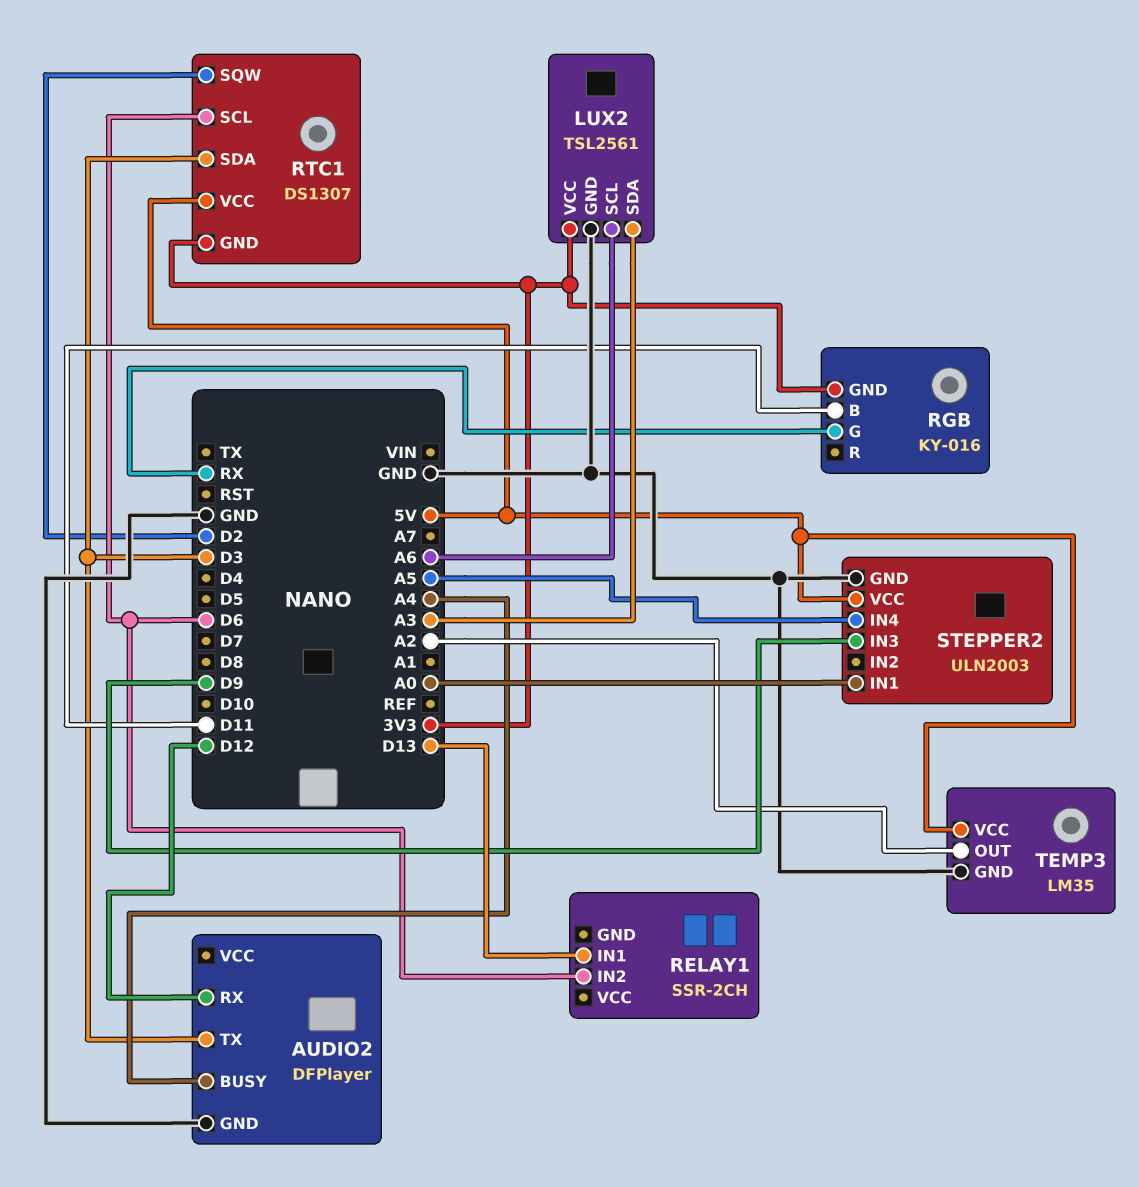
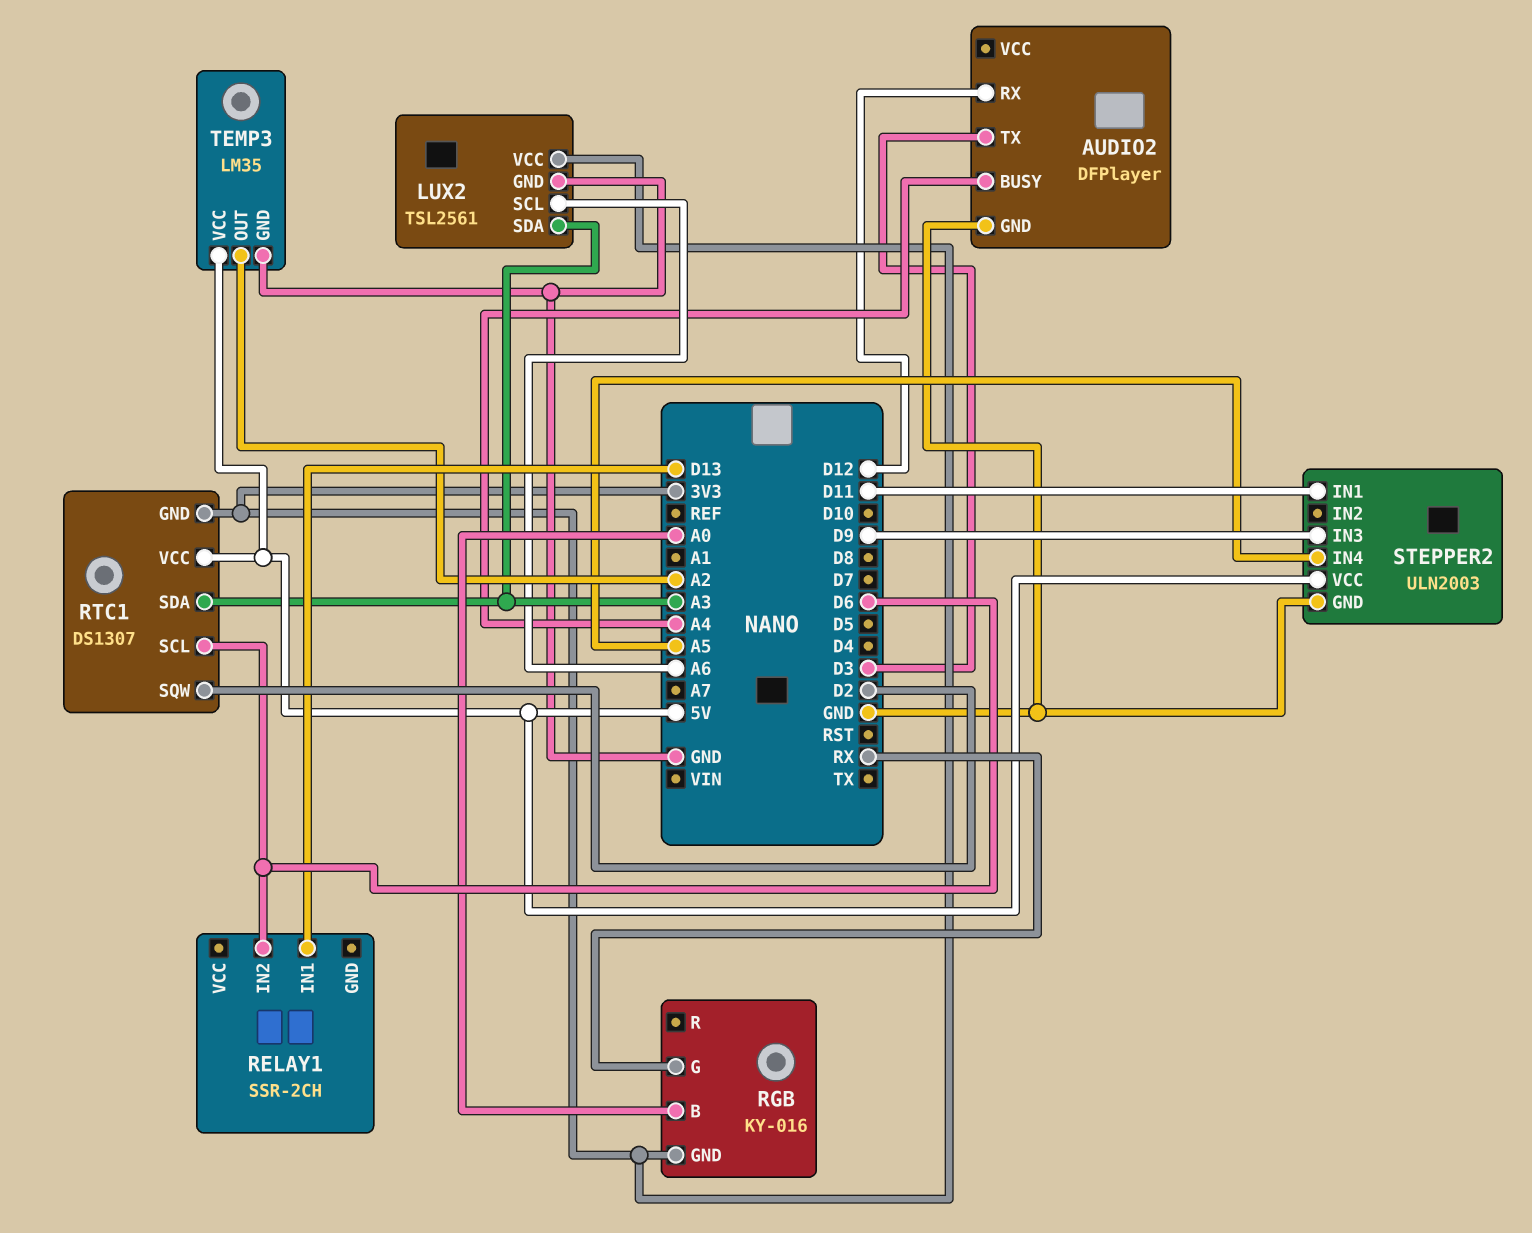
RGB pin B: D11 -> A0
RTC1 pin SDA: D3 -> A3
STEPPER2 pin IN1: A0 -> D11

